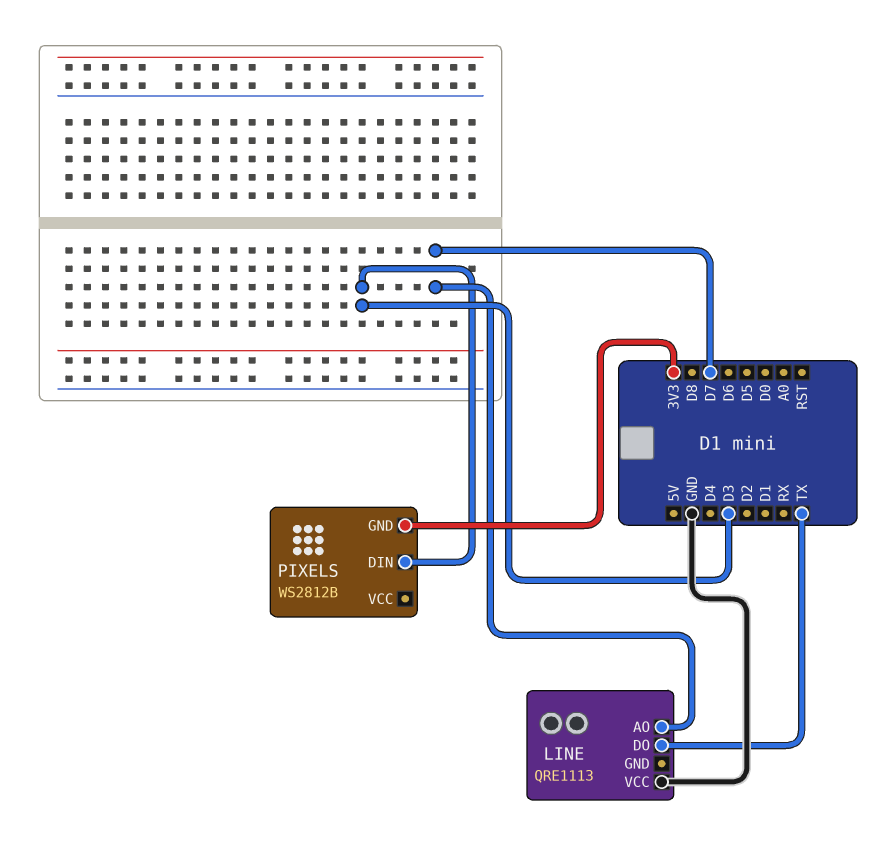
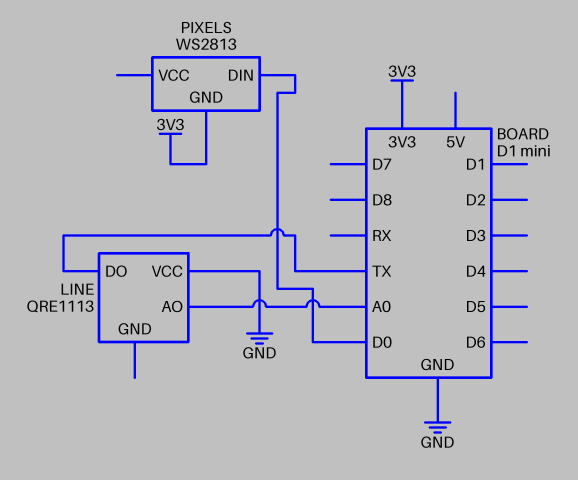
LINE pin AO: D7 -> A0
PIXELS: WS2812B -> WS2813
PIXELS pin DIN: D3 -> D0

